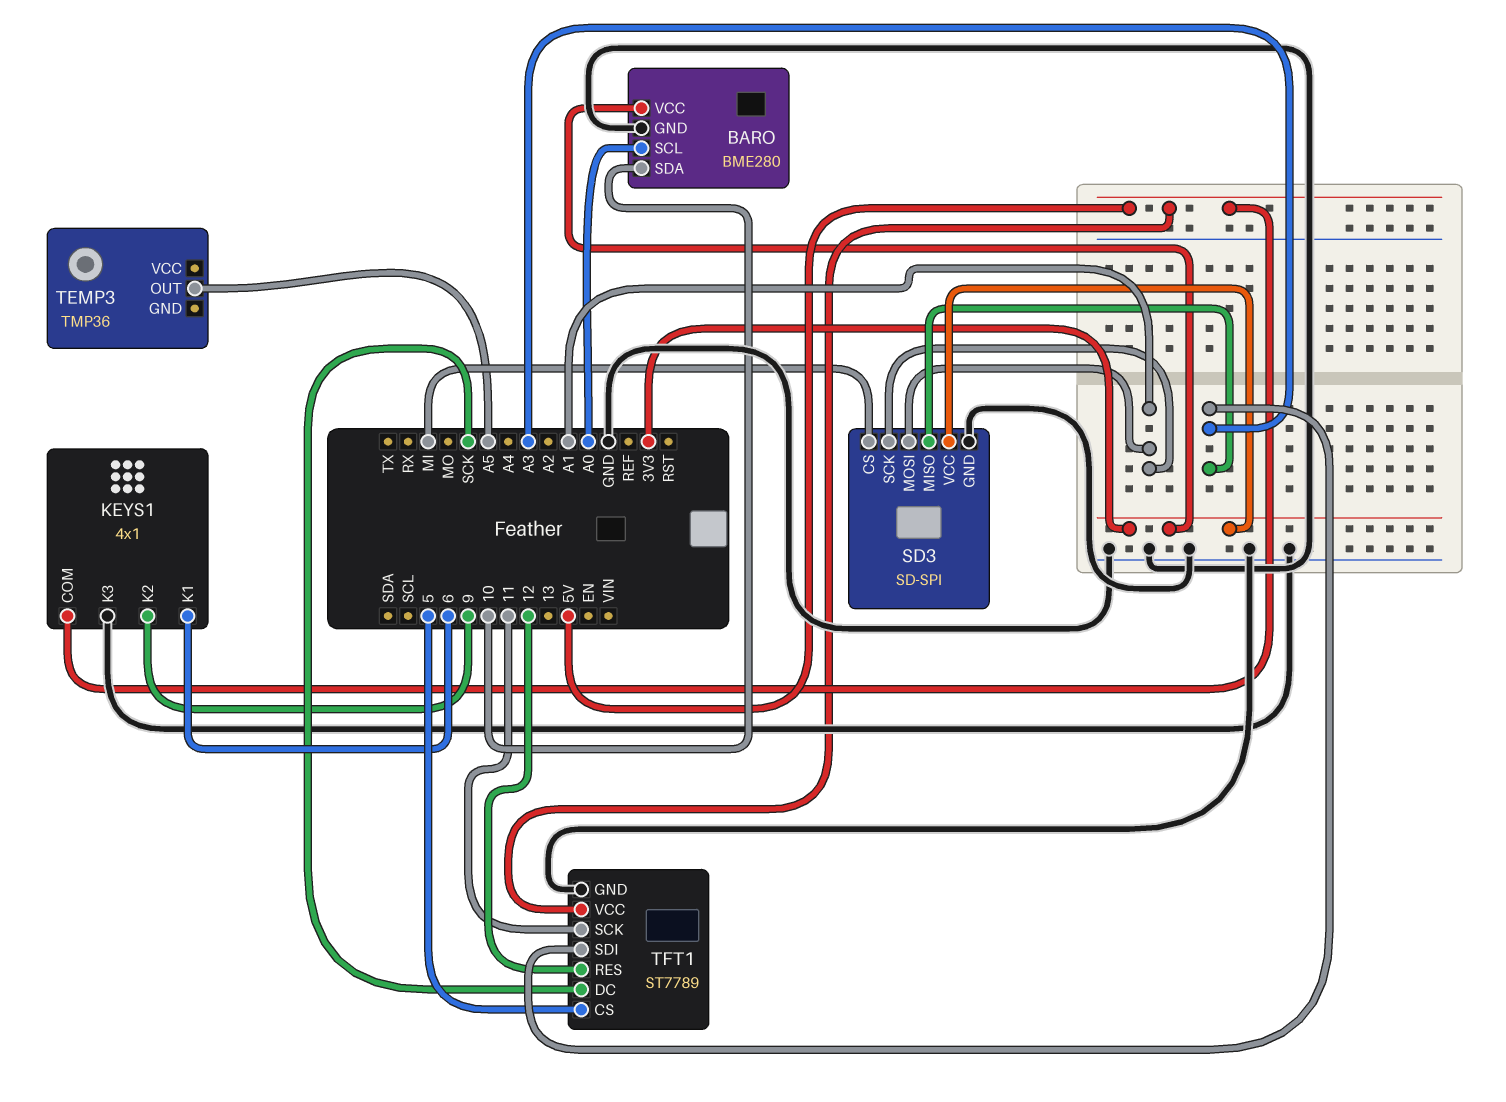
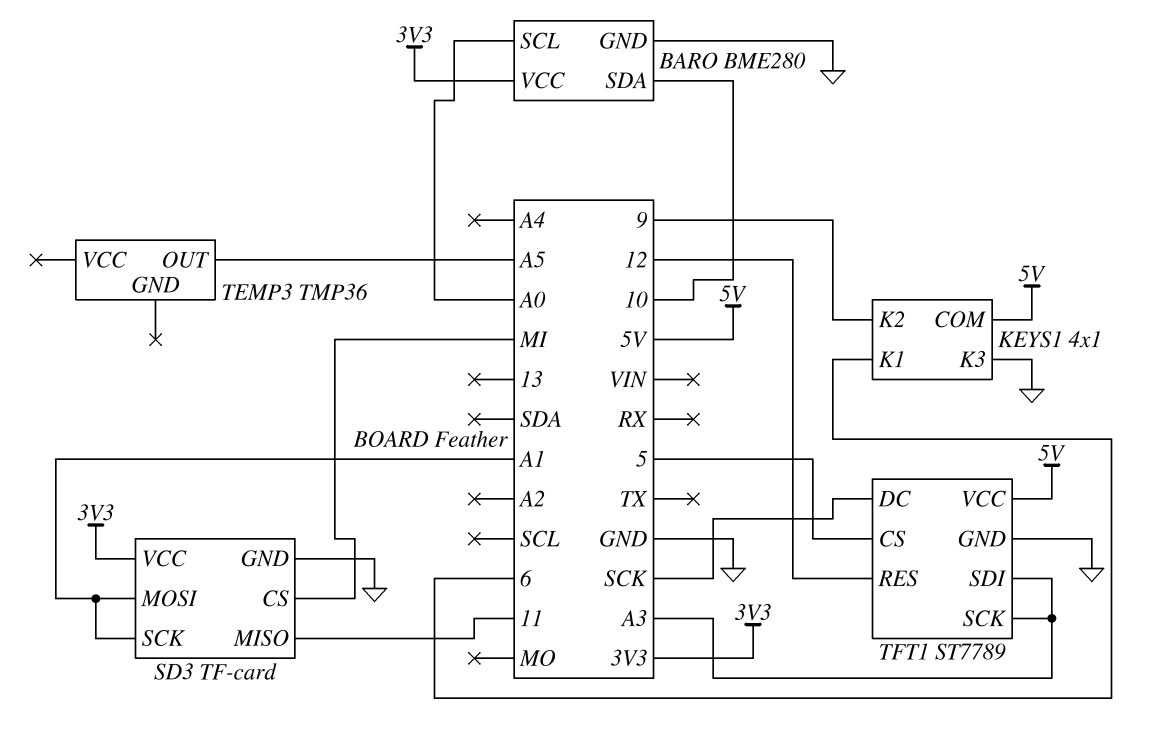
SD3: SD-SPI -> TF-card
SD3 pin MISO: A3 -> 11
TFT1 pin SCK: 11 -> A3

